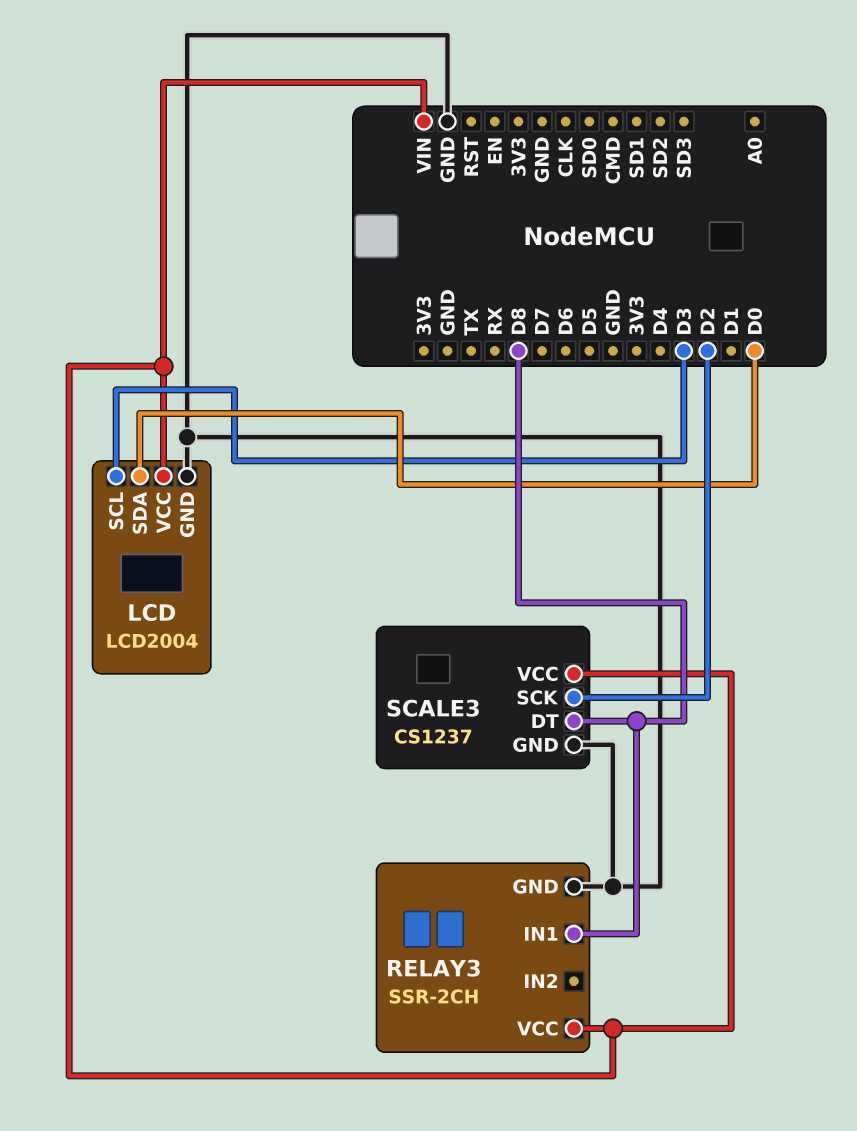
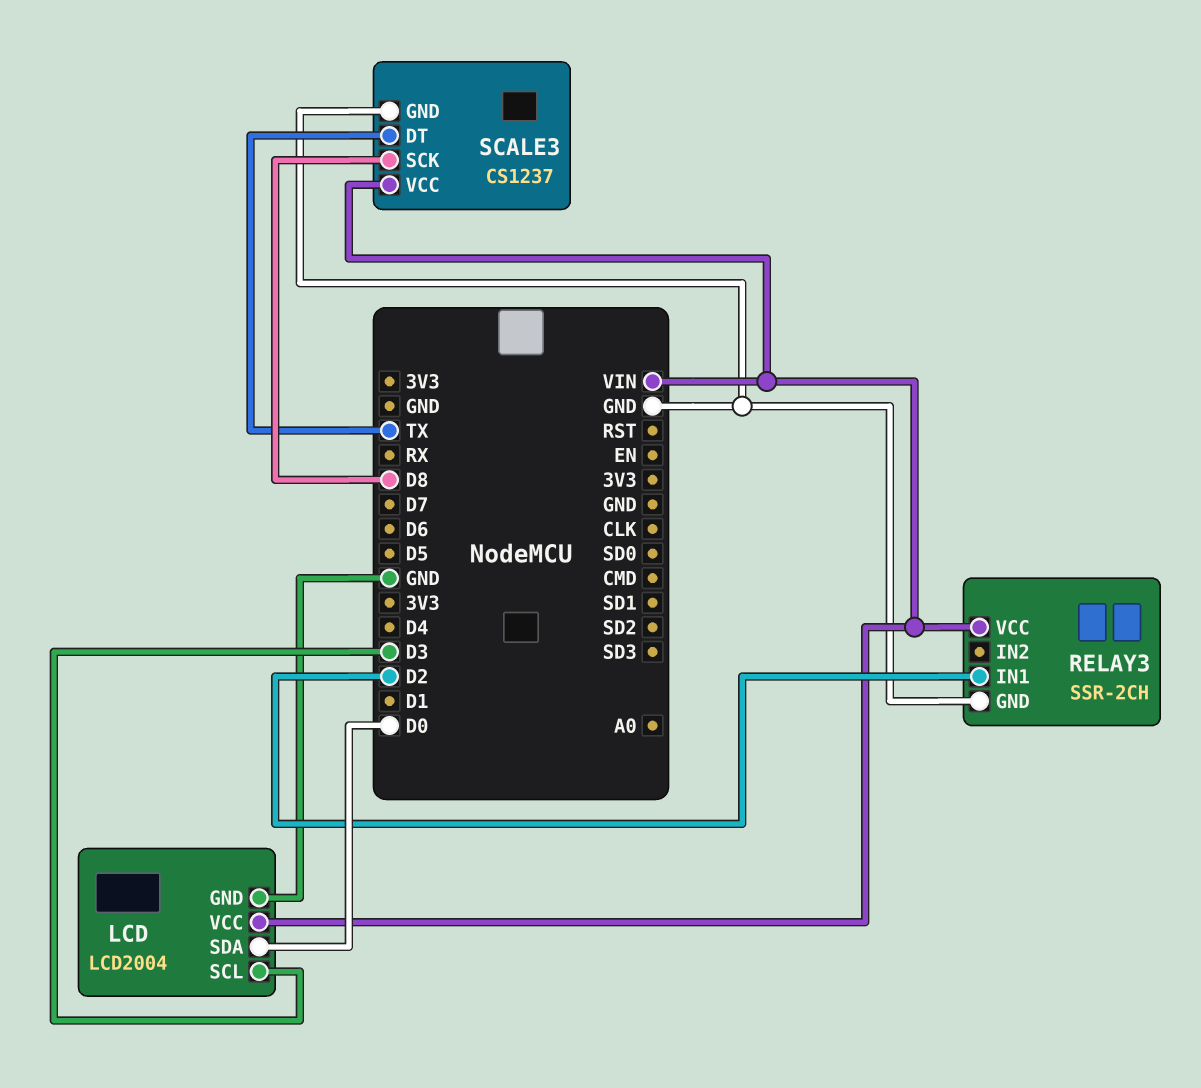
RELAY3 pin IN1: D8 -> D2
SCALE3 pin DT: D8 -> TX
SCALE3 pin SCK: D2 -> D8

